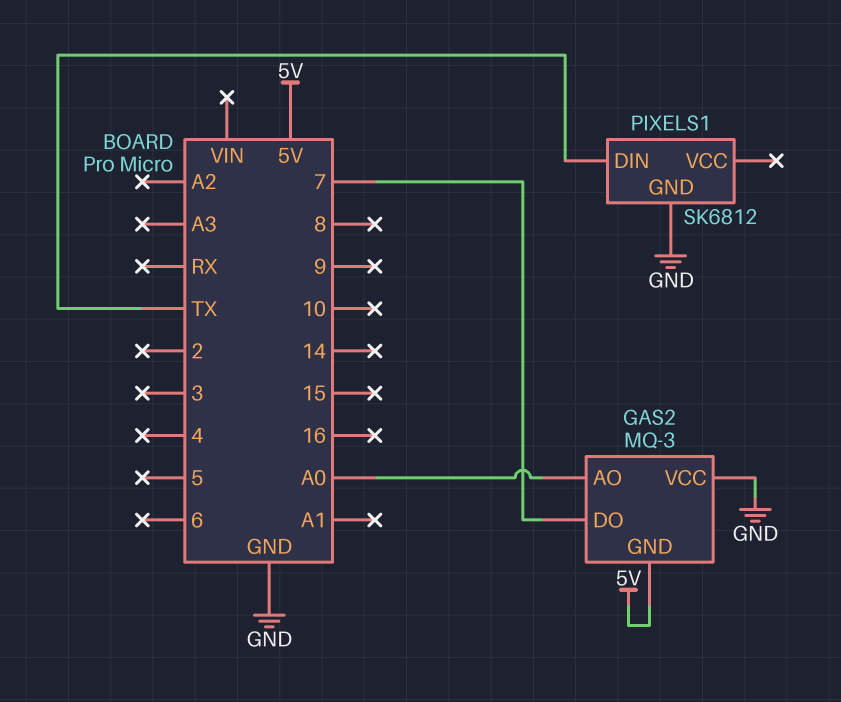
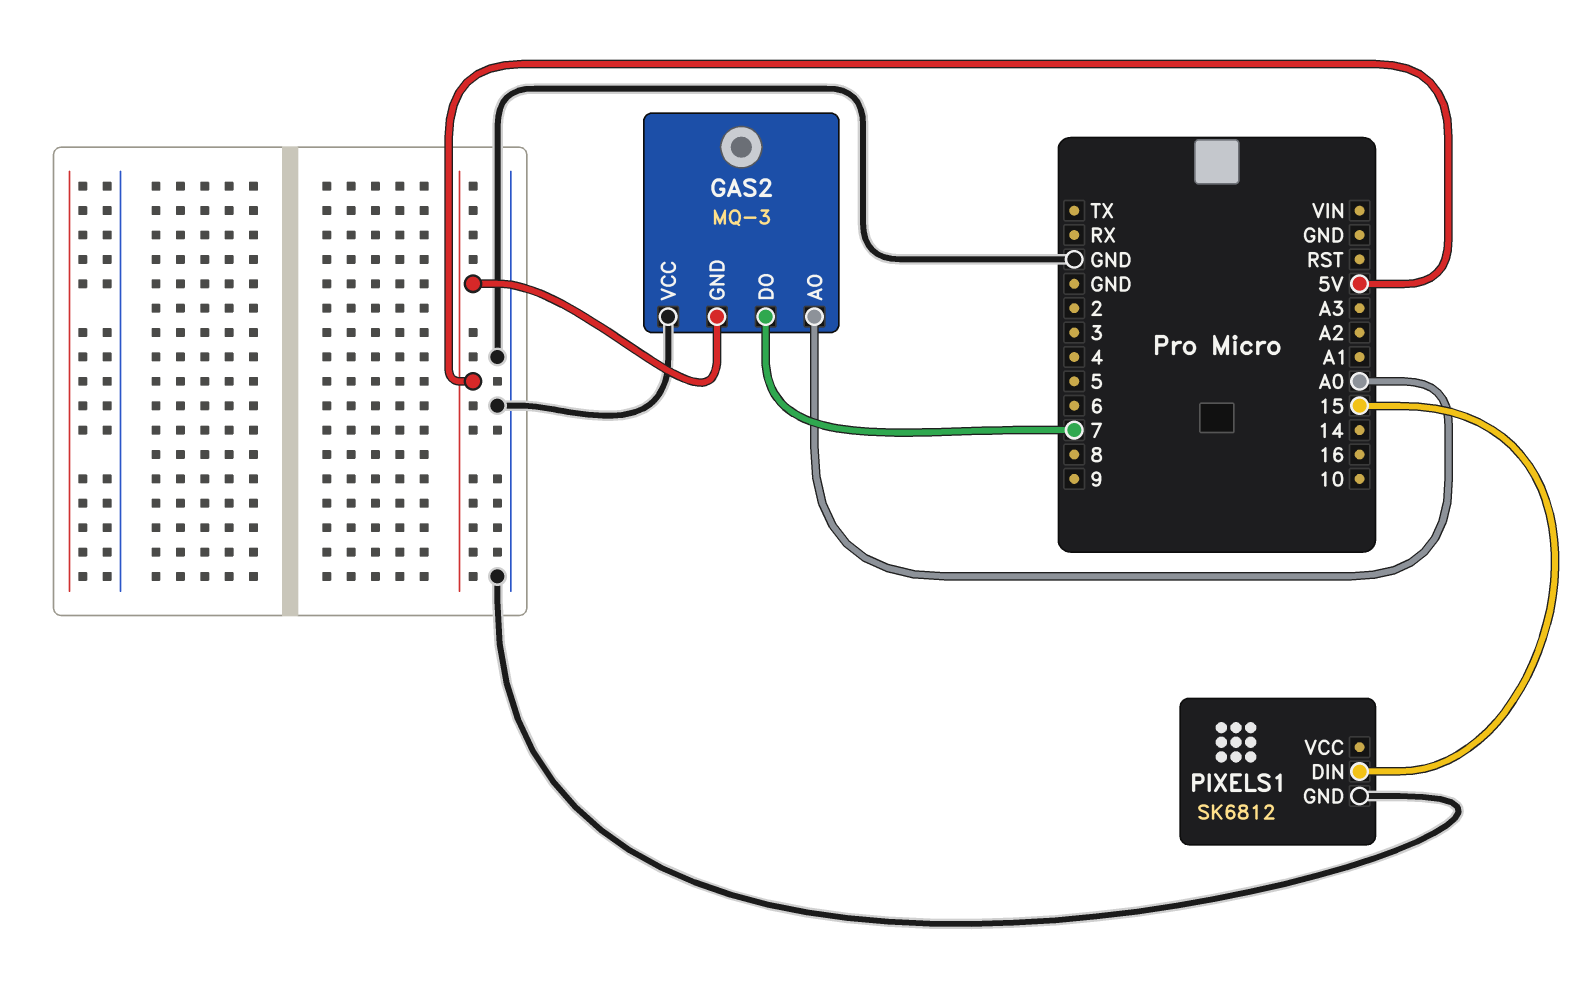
PIXELS1 pin DIN: TX -> 15

